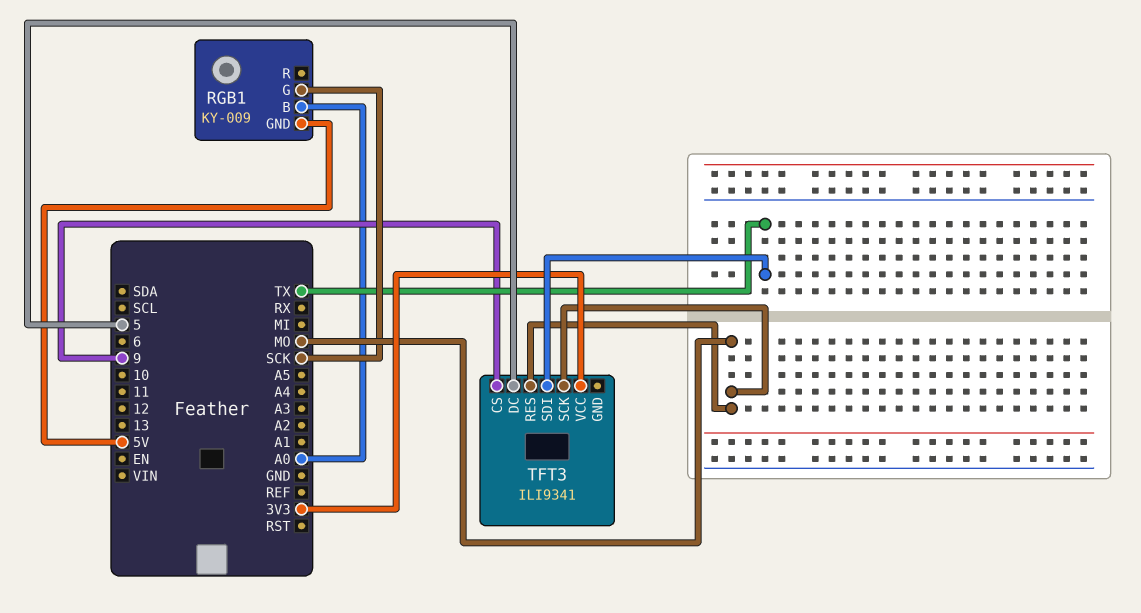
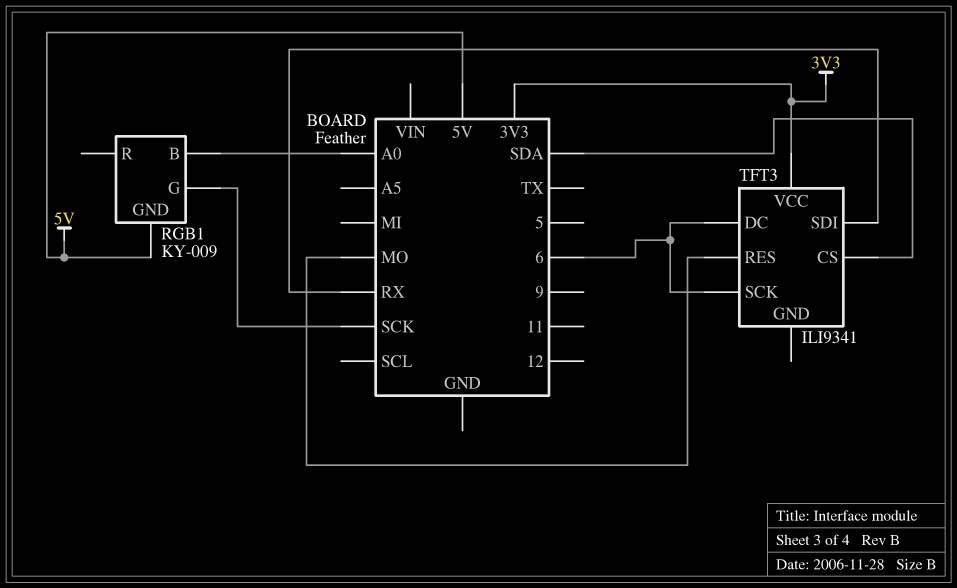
TFT3 pin CS: 9 -> SDA
TFT3 pin DC: 5 -> 6
TFT3 pin SCK: MO -> 6
TFT3 pin SDI: TX -> RX

